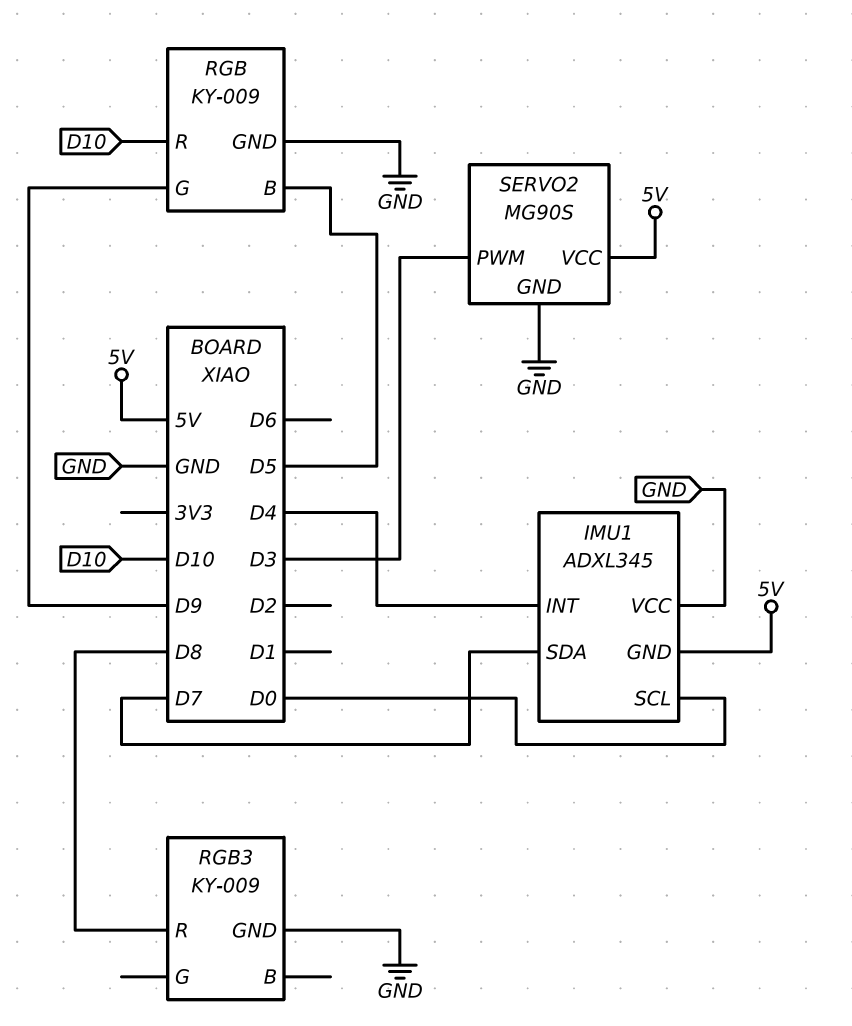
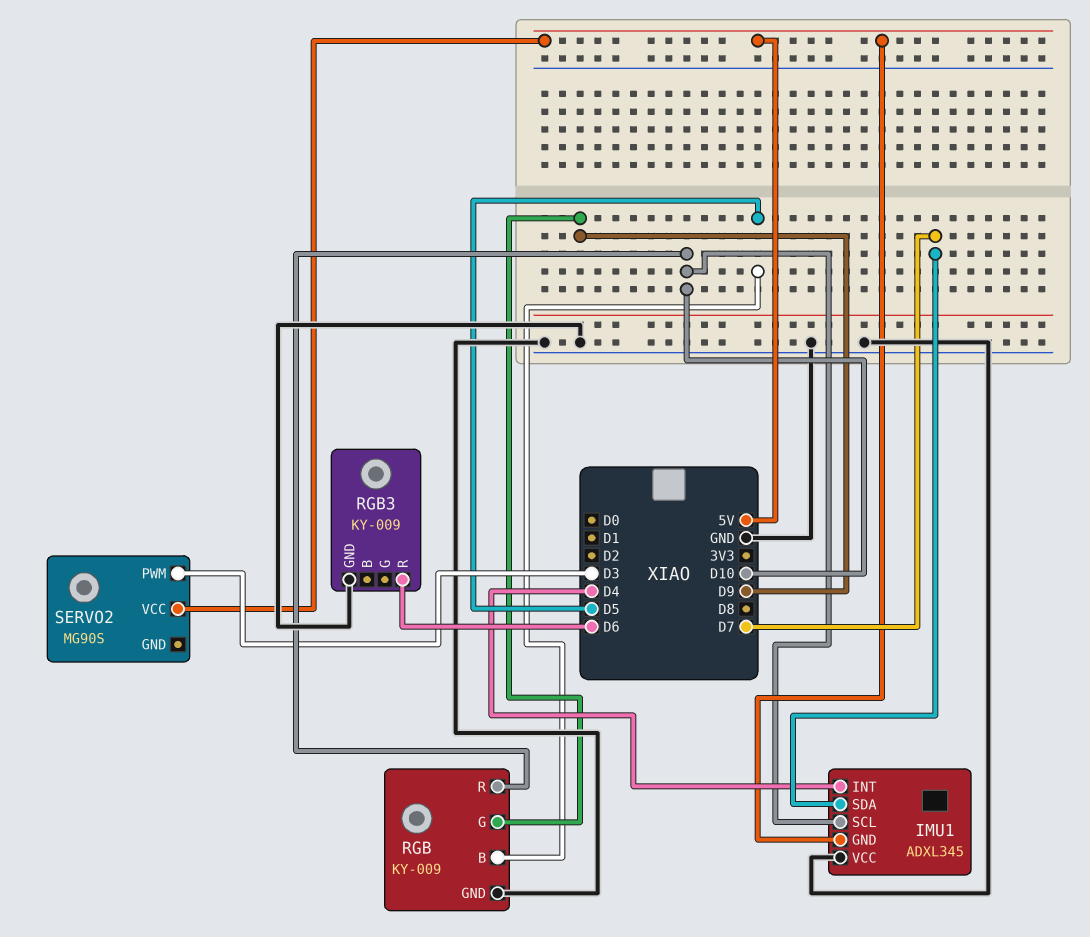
IMU1 pin SCL: D0 -> D10
RGB3 pin R: D8 -> D6
SERVO2 pin GND: GND -> none

